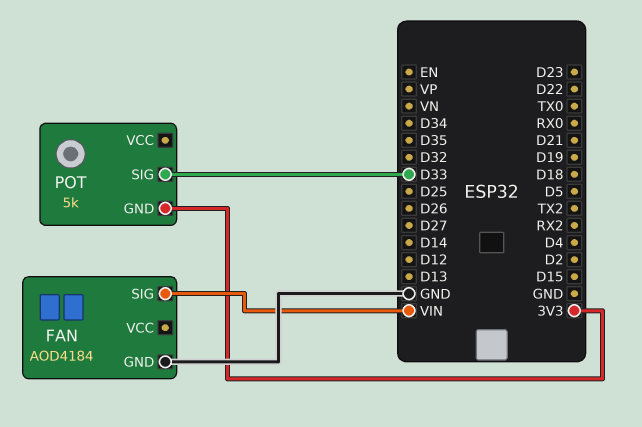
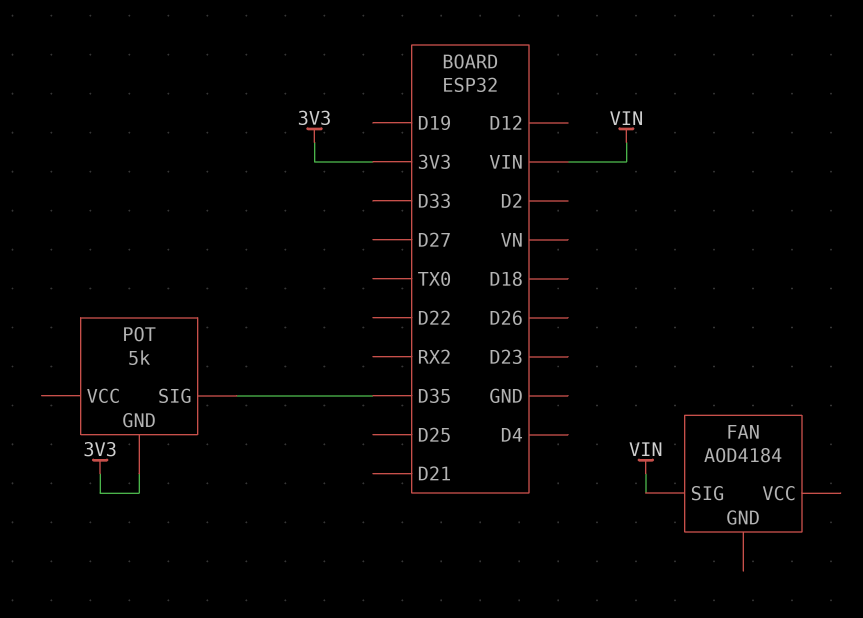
FAN pin GND: GND -> none
POT pin SIG: D33 -> D35

